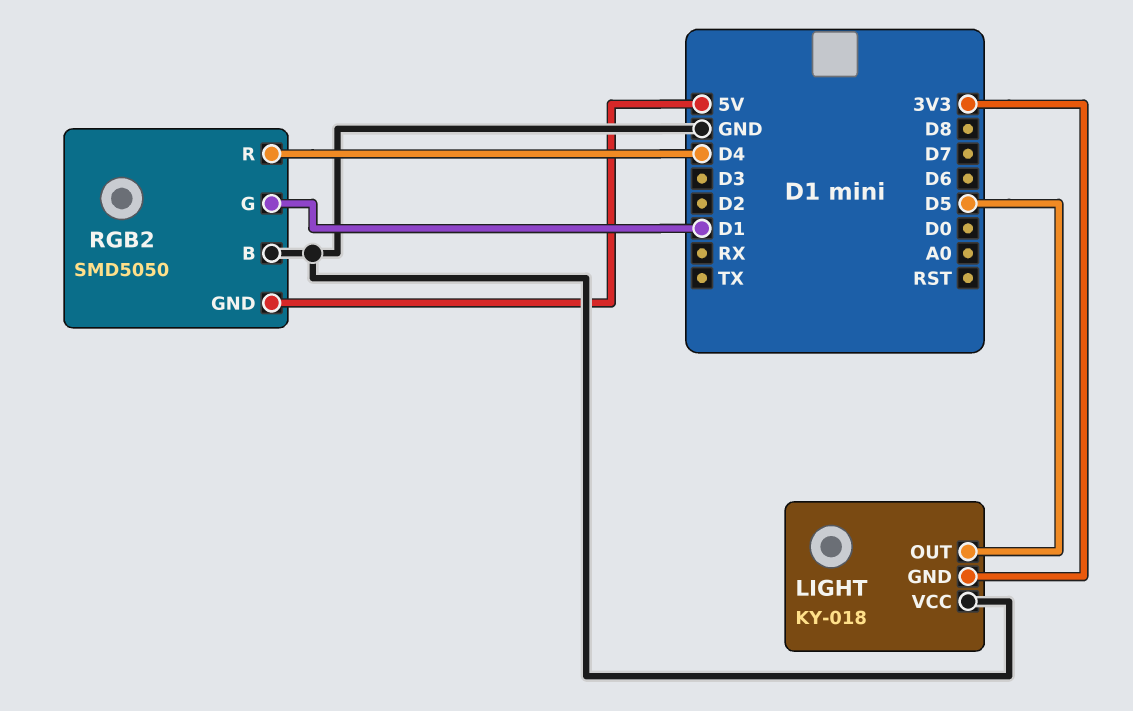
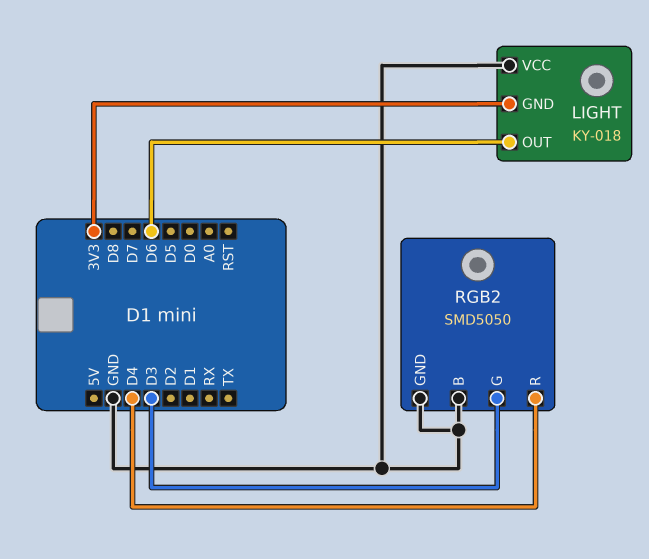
LIGHT pin OUT: D5 -> D6
RGB2 pin G: D1 -> D3
RGB2 pin GND: 5V -> GND

